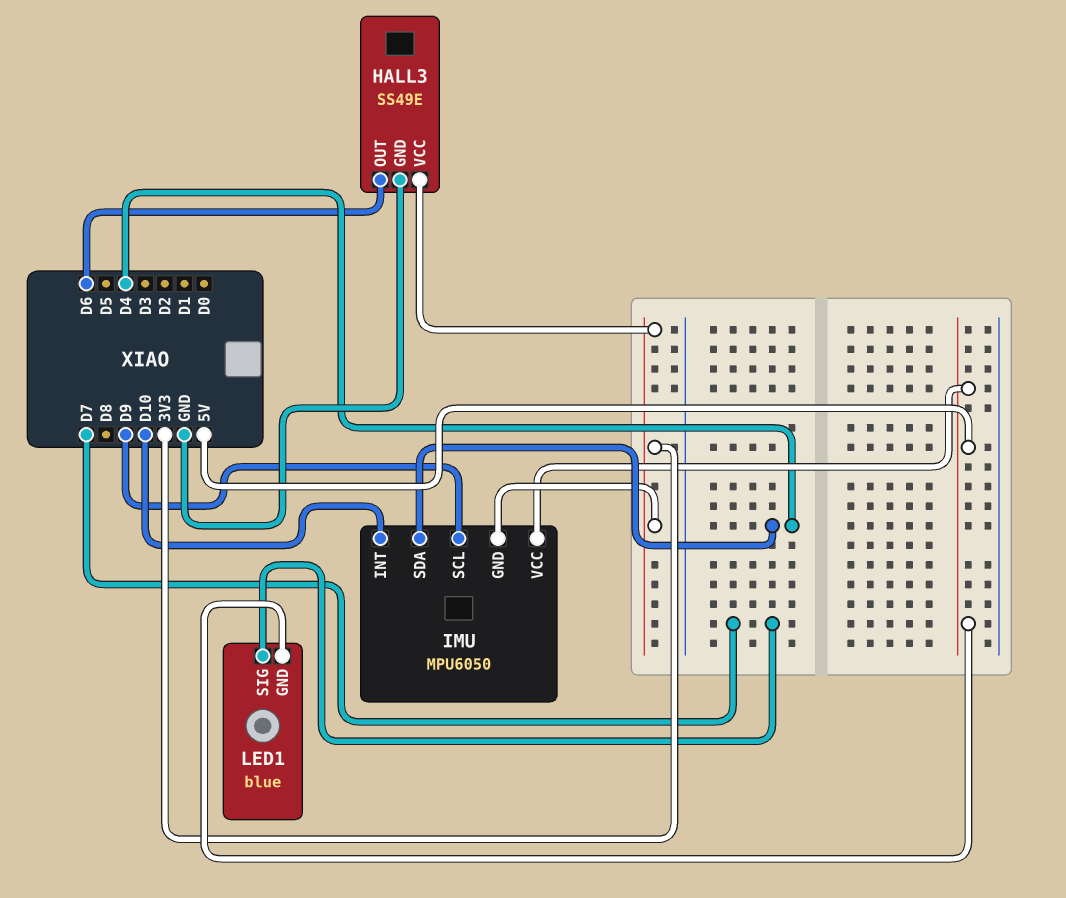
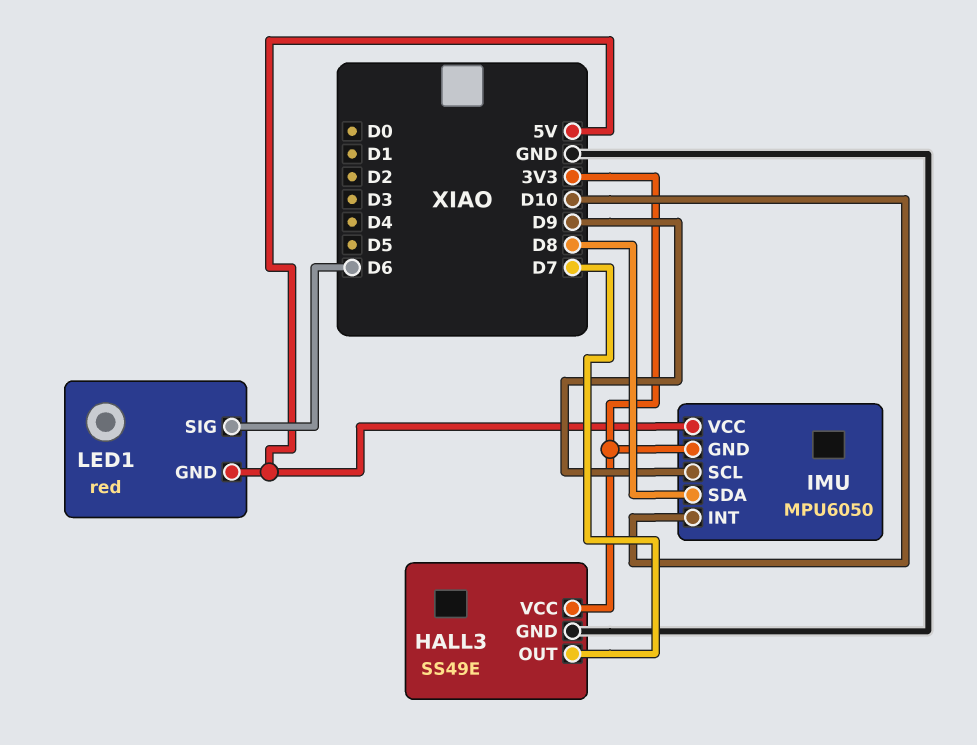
HALL3 pin OUT: D6 -> D7
IMU pin SDA: D4 -> D8
LED1: blue -> red
LED1 pin SIG: D7 -> D6

